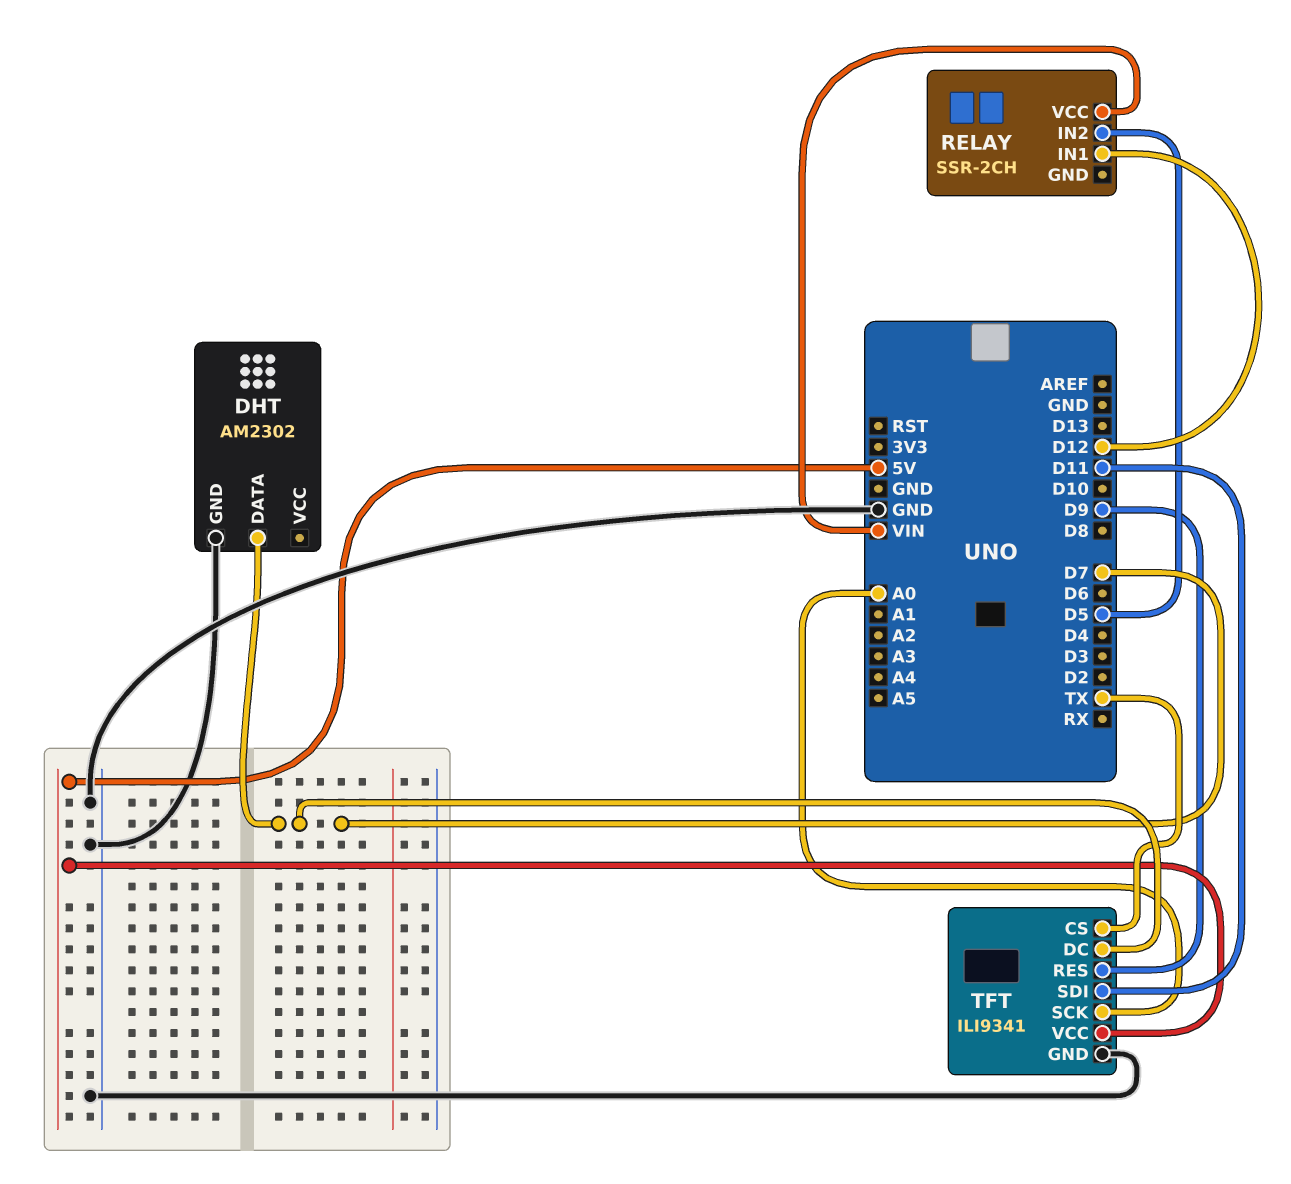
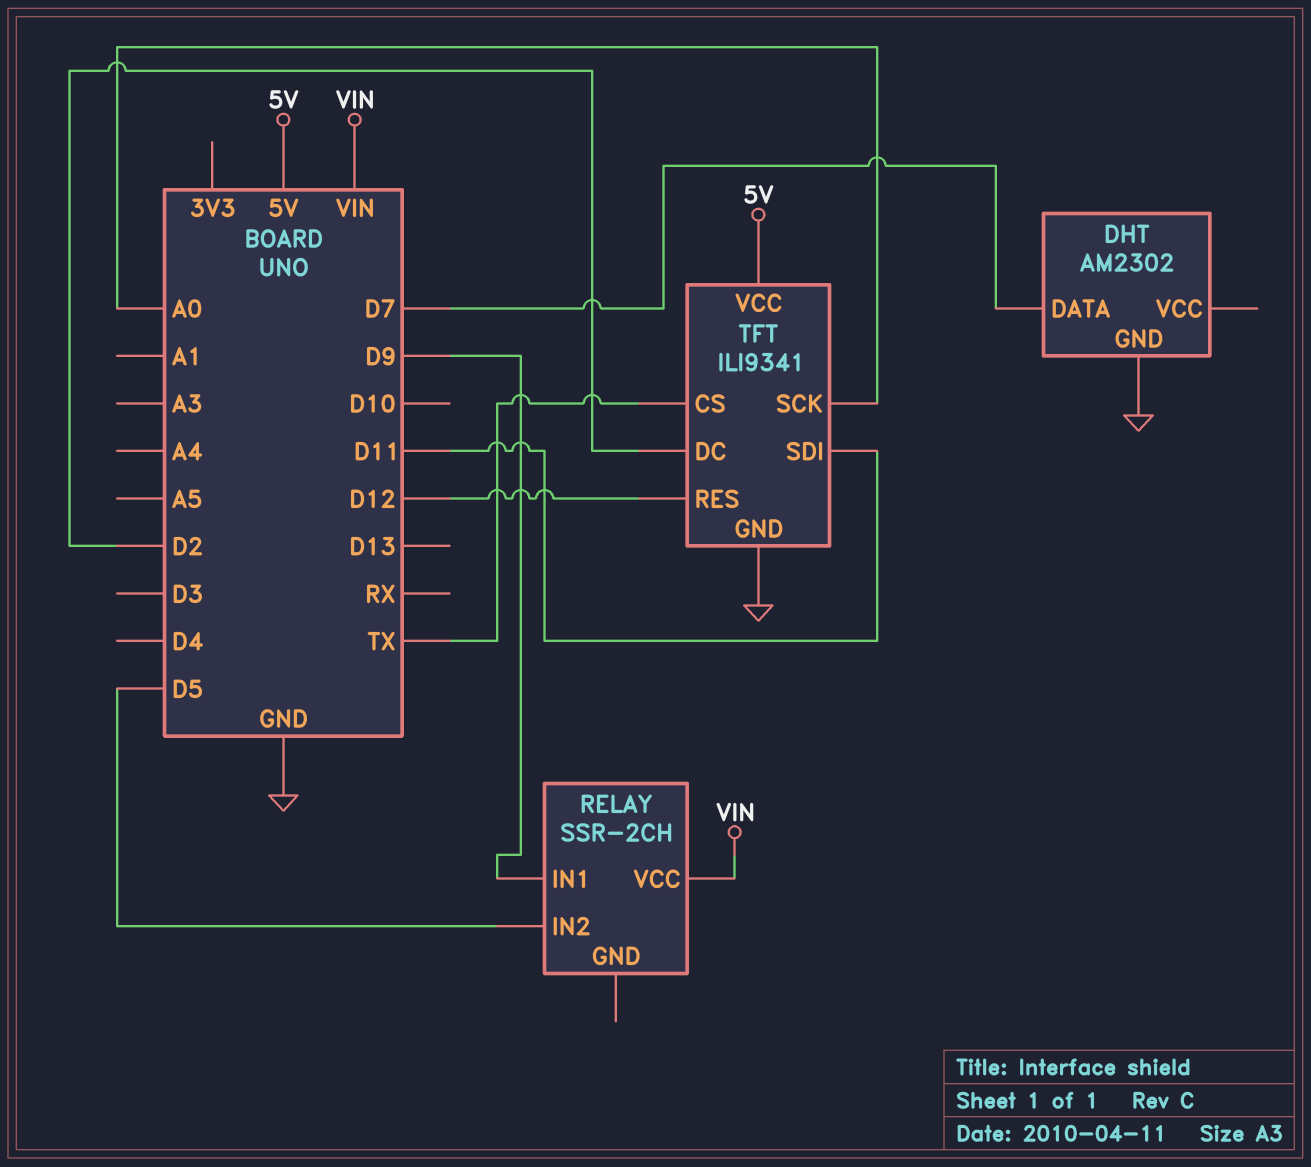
RELAY pin IN1: D12 -> D9
TFT pin DC: D7 -> D2
TFT pin RES: D9 -> D12

